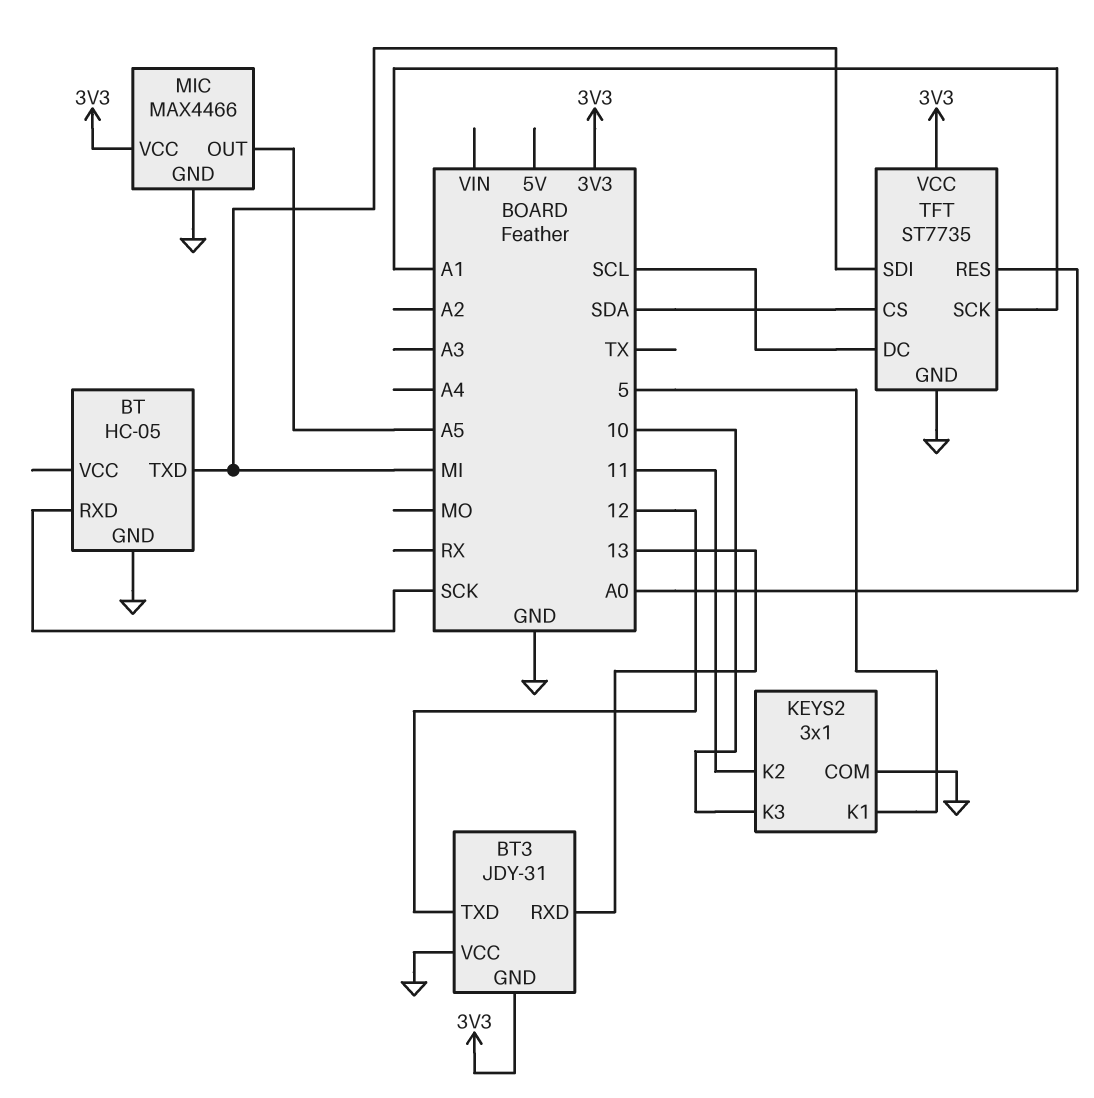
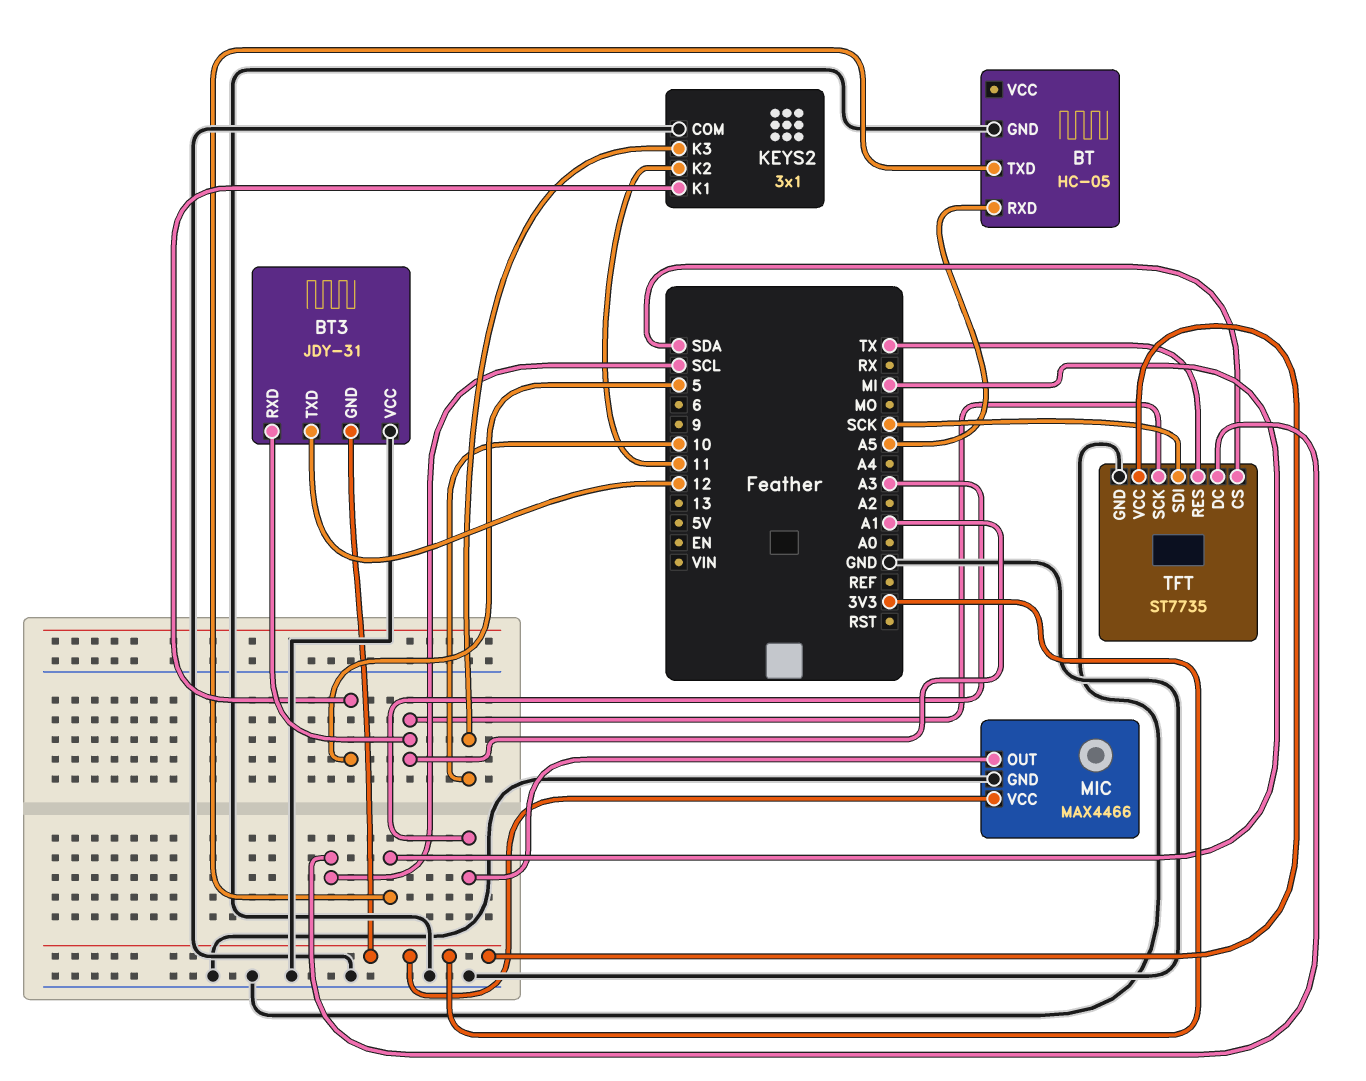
BT pin RXD: SCK -> A5
BT3 pin RXD: 13 -> A1
MIC pin OUT: A5 -> A3
TFT pin RES: A0 -> TX
TFT pin SDI: MI -> SCK

